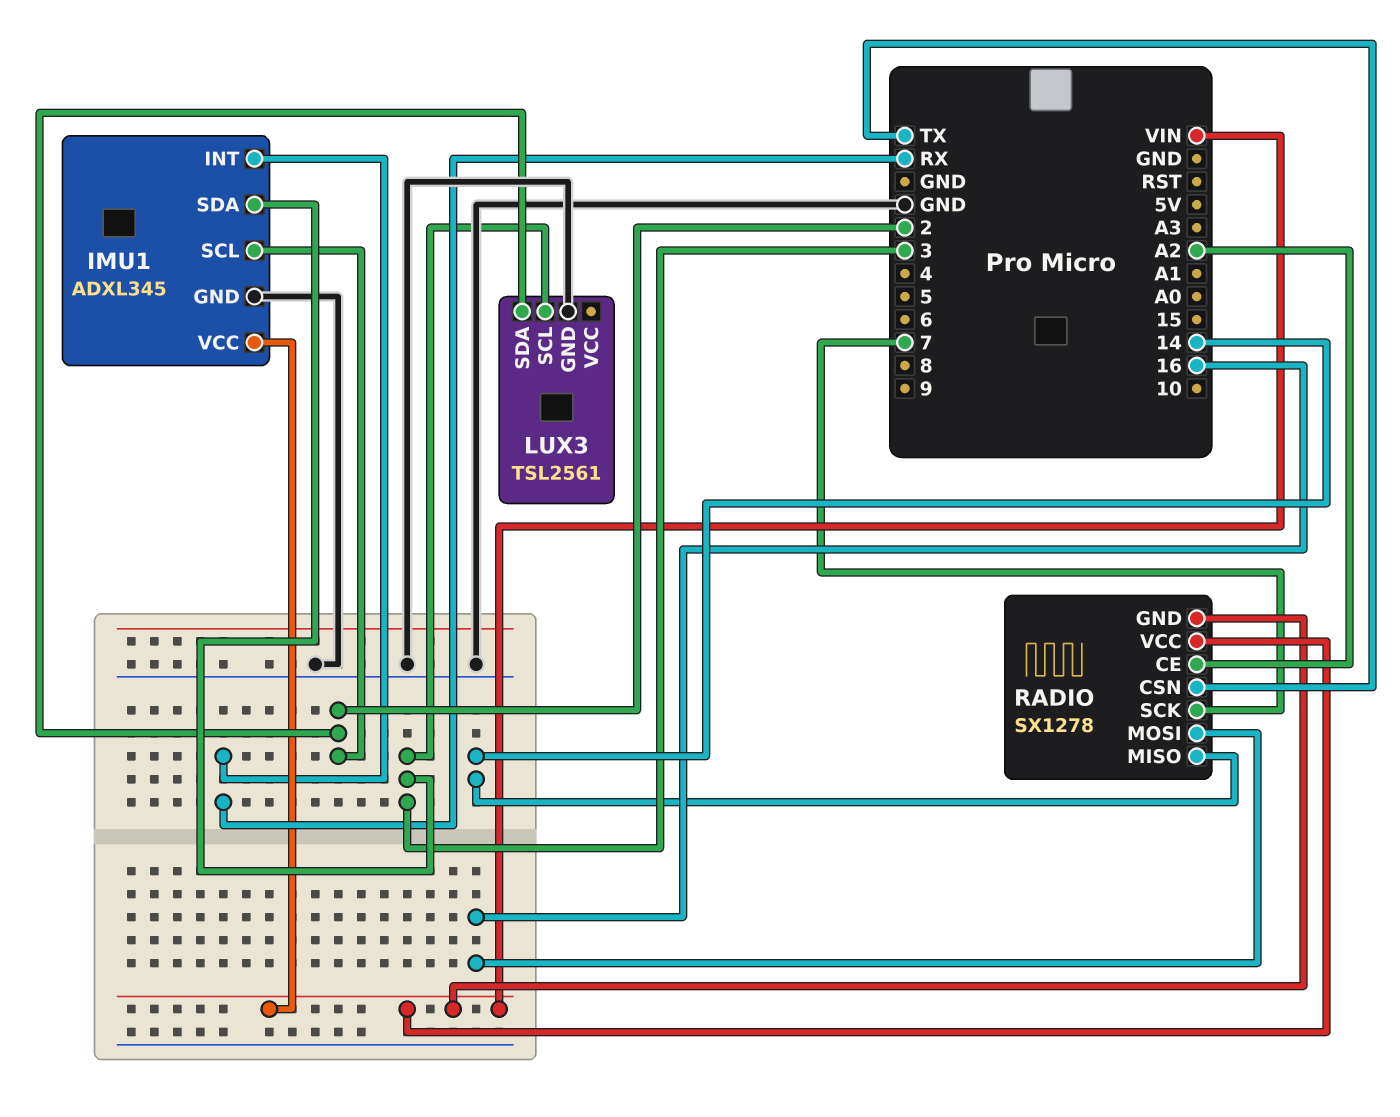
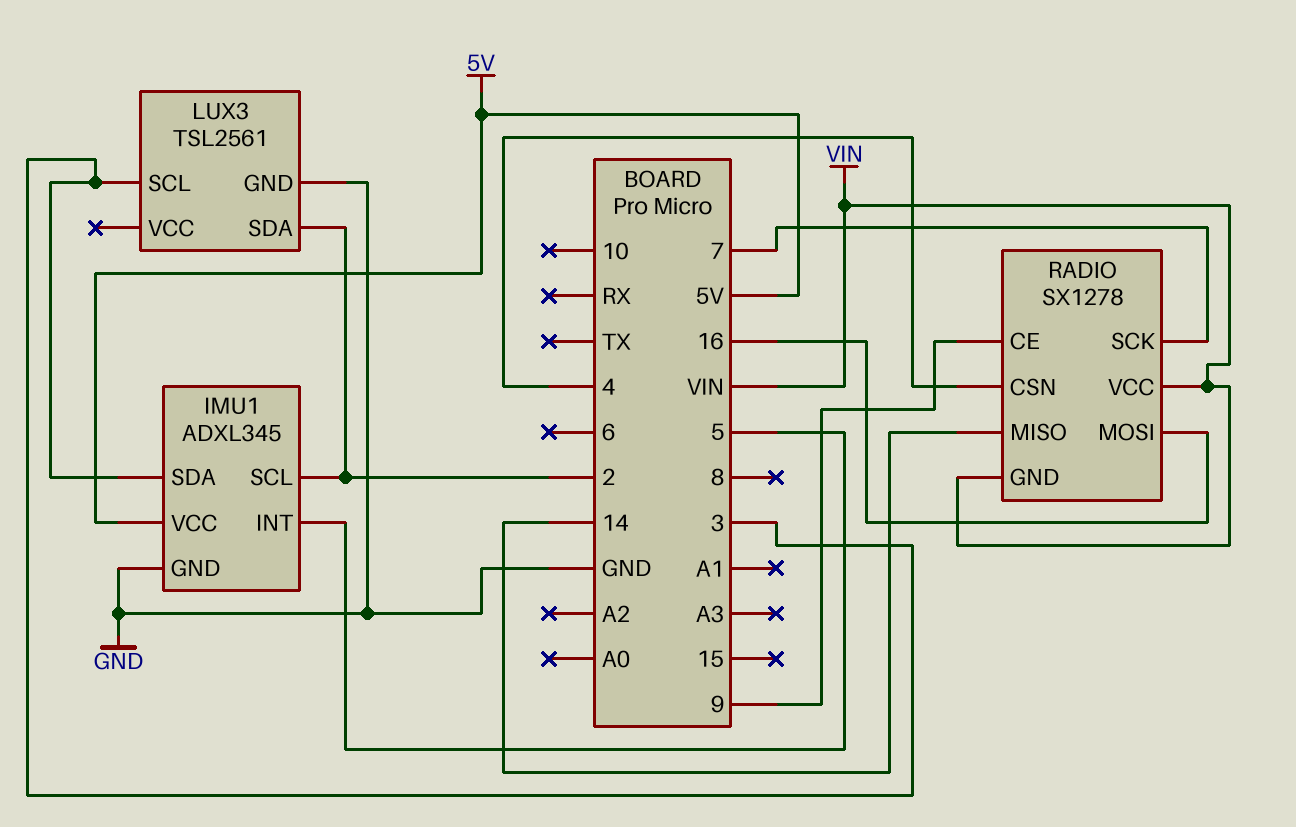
IMU1 pin INT: RX -> 5
IMU1 pin VCC: VIN -> 5V
RADIO pin CE: A2 -> 9
RADIO pin CSN: TX -> 4

